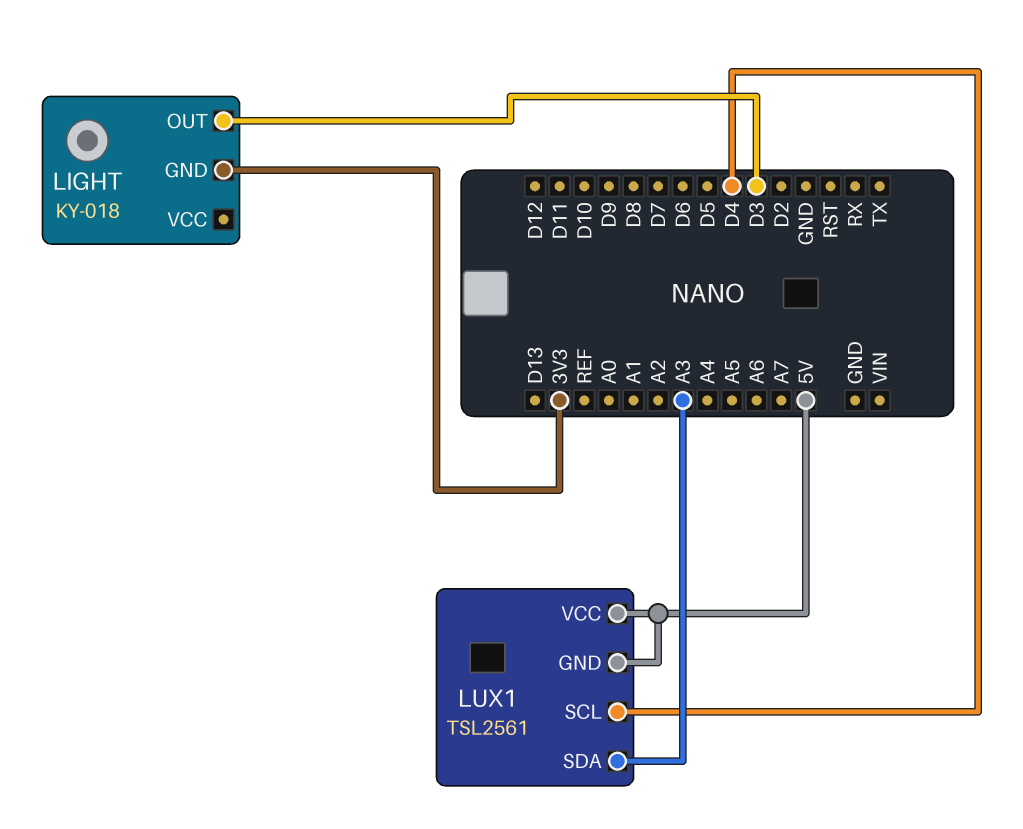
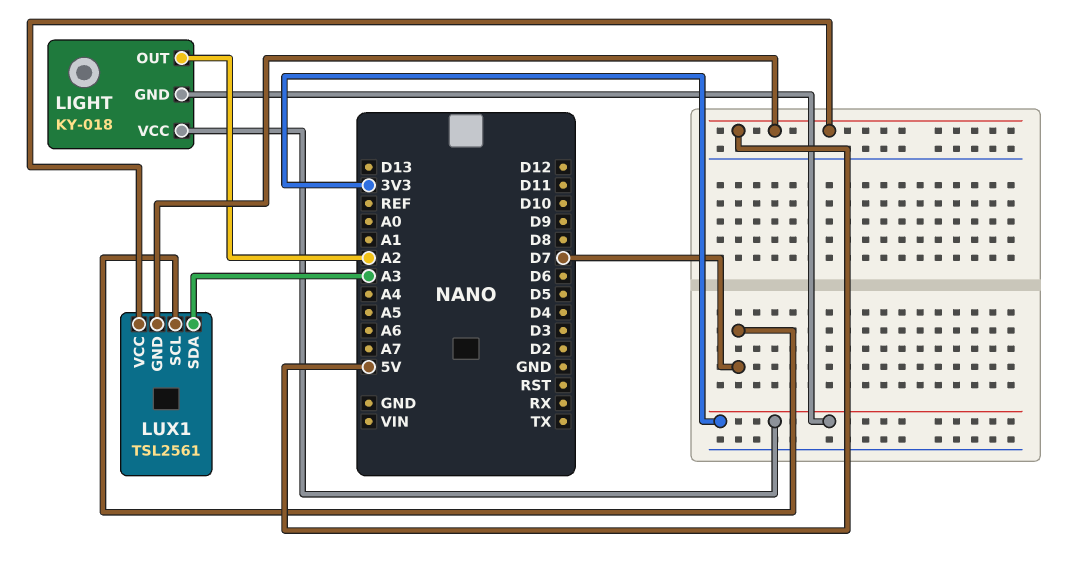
LIGHT pin OUT: D3 -> A2
LIGHT pin VCC: none -> 3V3
LUX1 pin SCL: D4 -> D7

